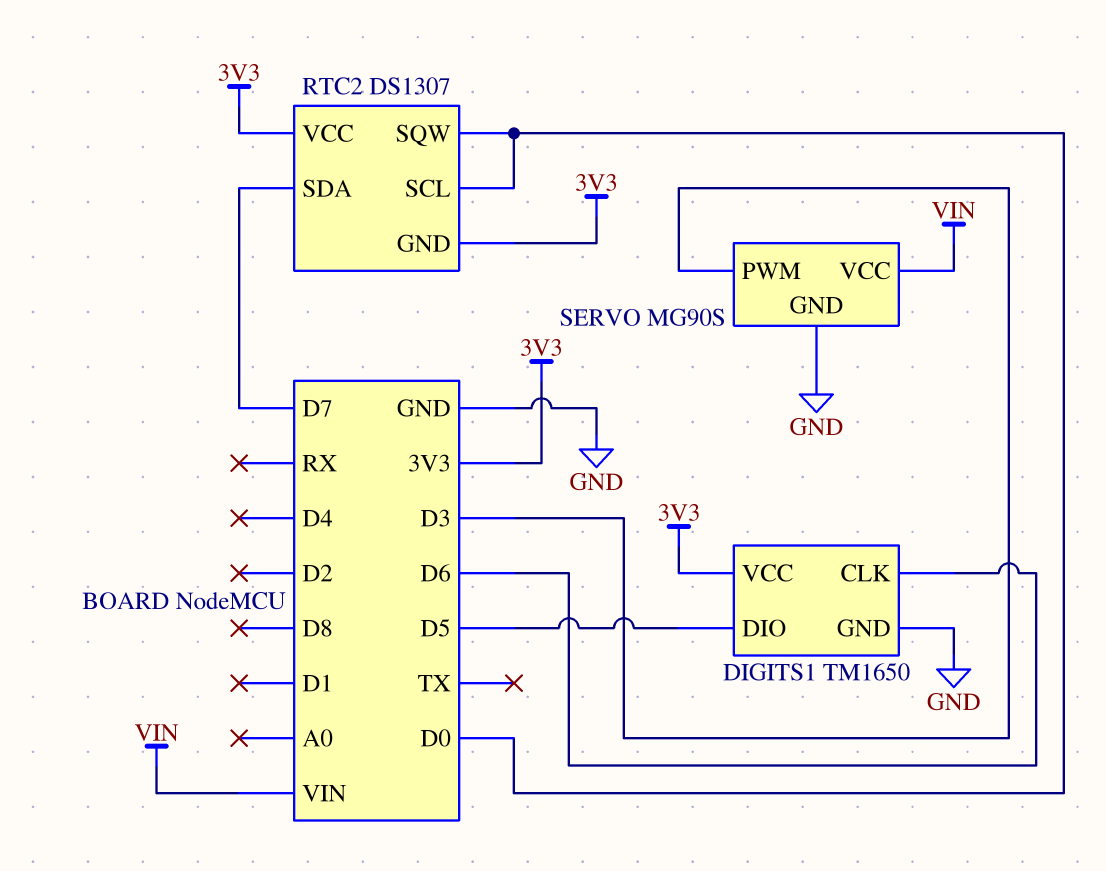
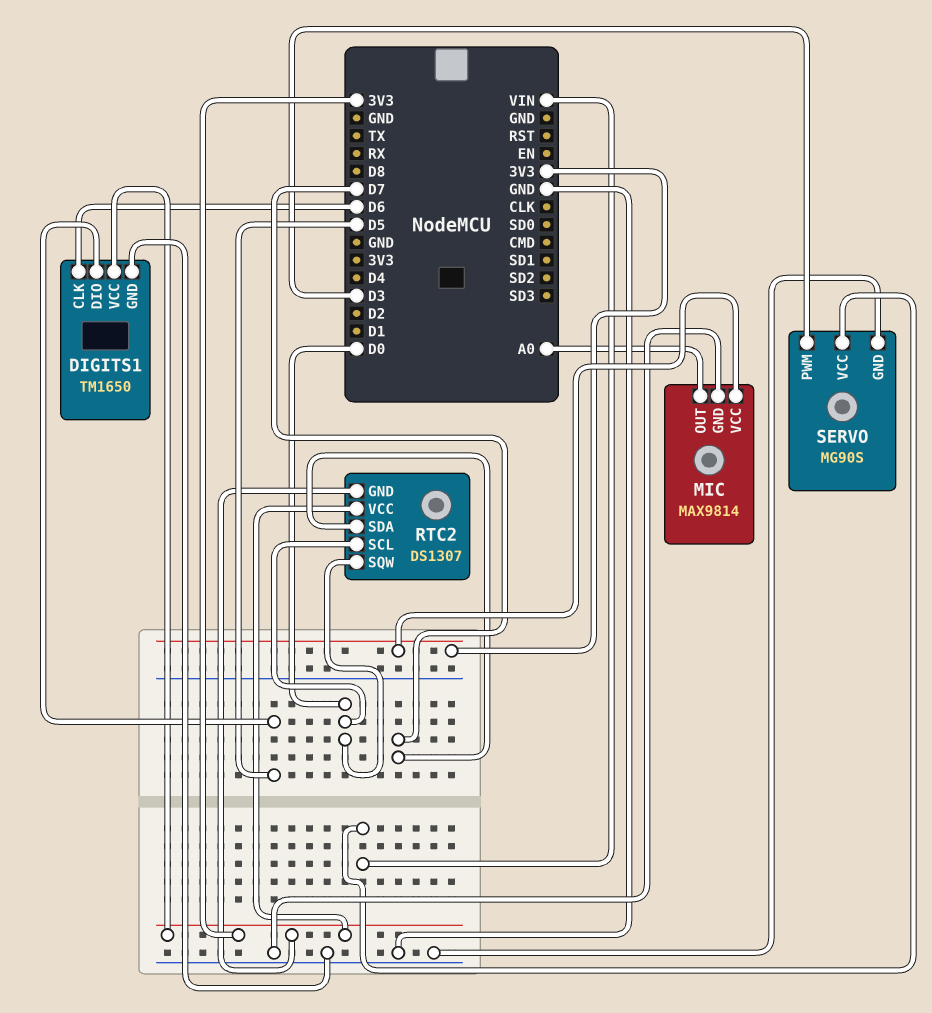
MIC: none -> MAX9814
MIC pin GND: none -> GND
MIC pin OUT: none -> A0
MIC pin VCC: none -> 3V3

